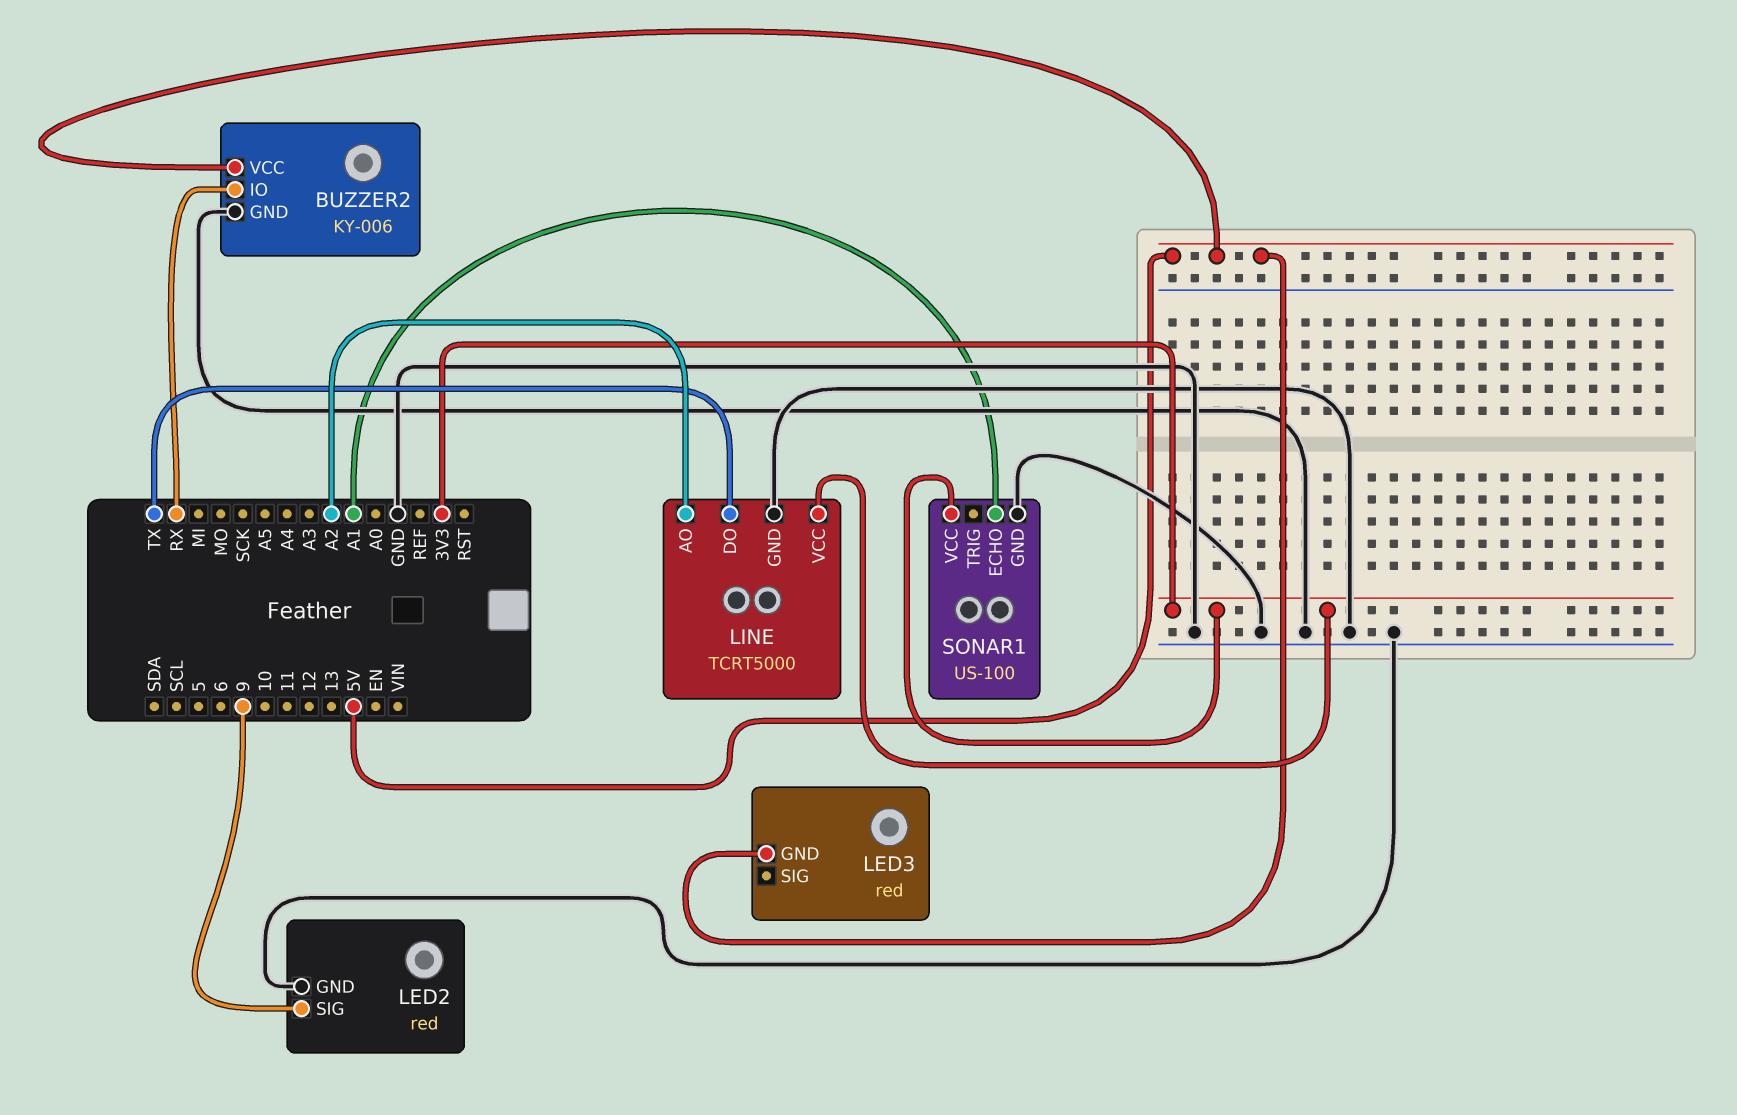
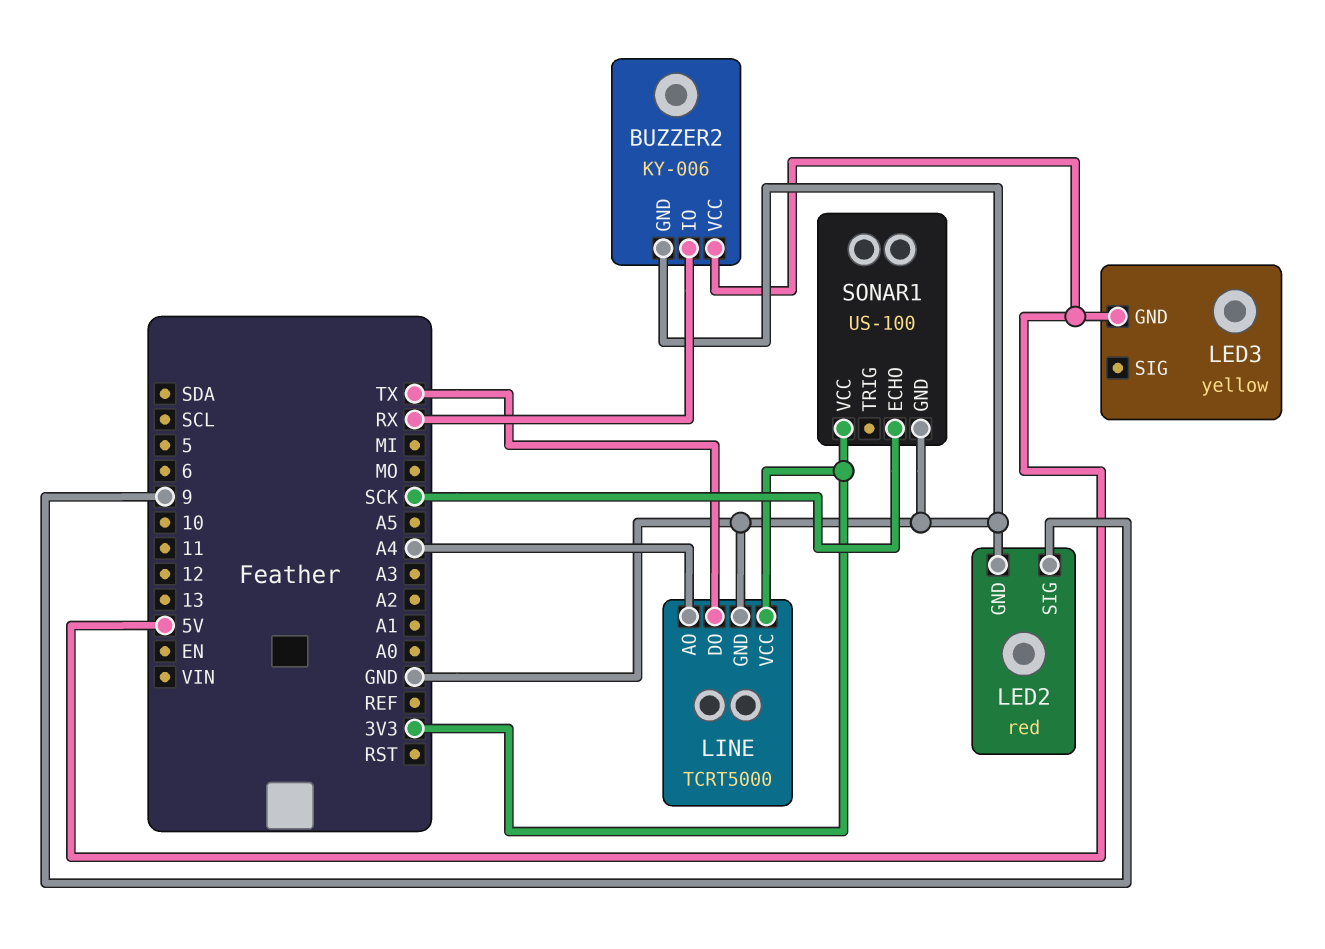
LED3: red -> yellow
LINE pin AO: A2 -> A4
SONAR1 pin ECHO: A1 -> SCK

